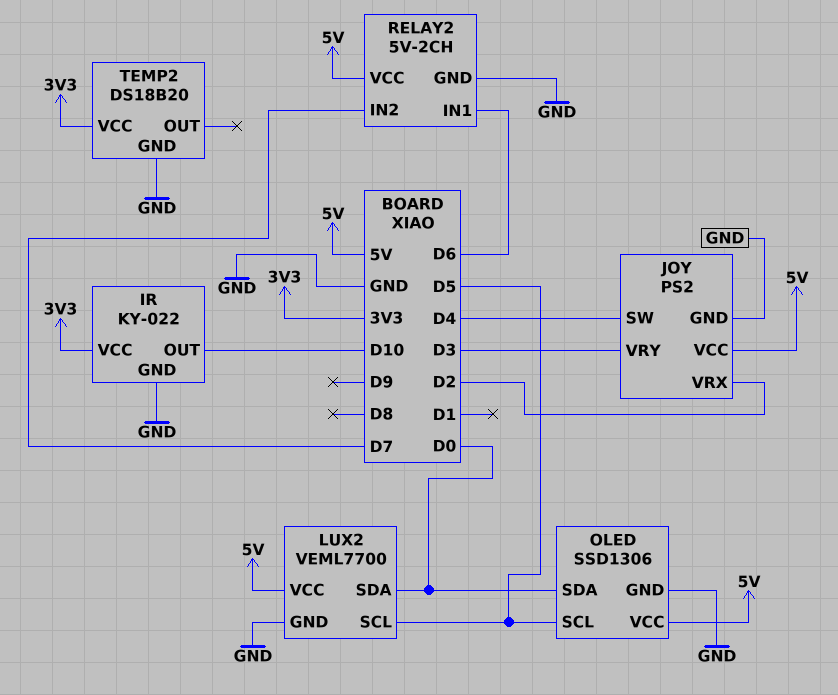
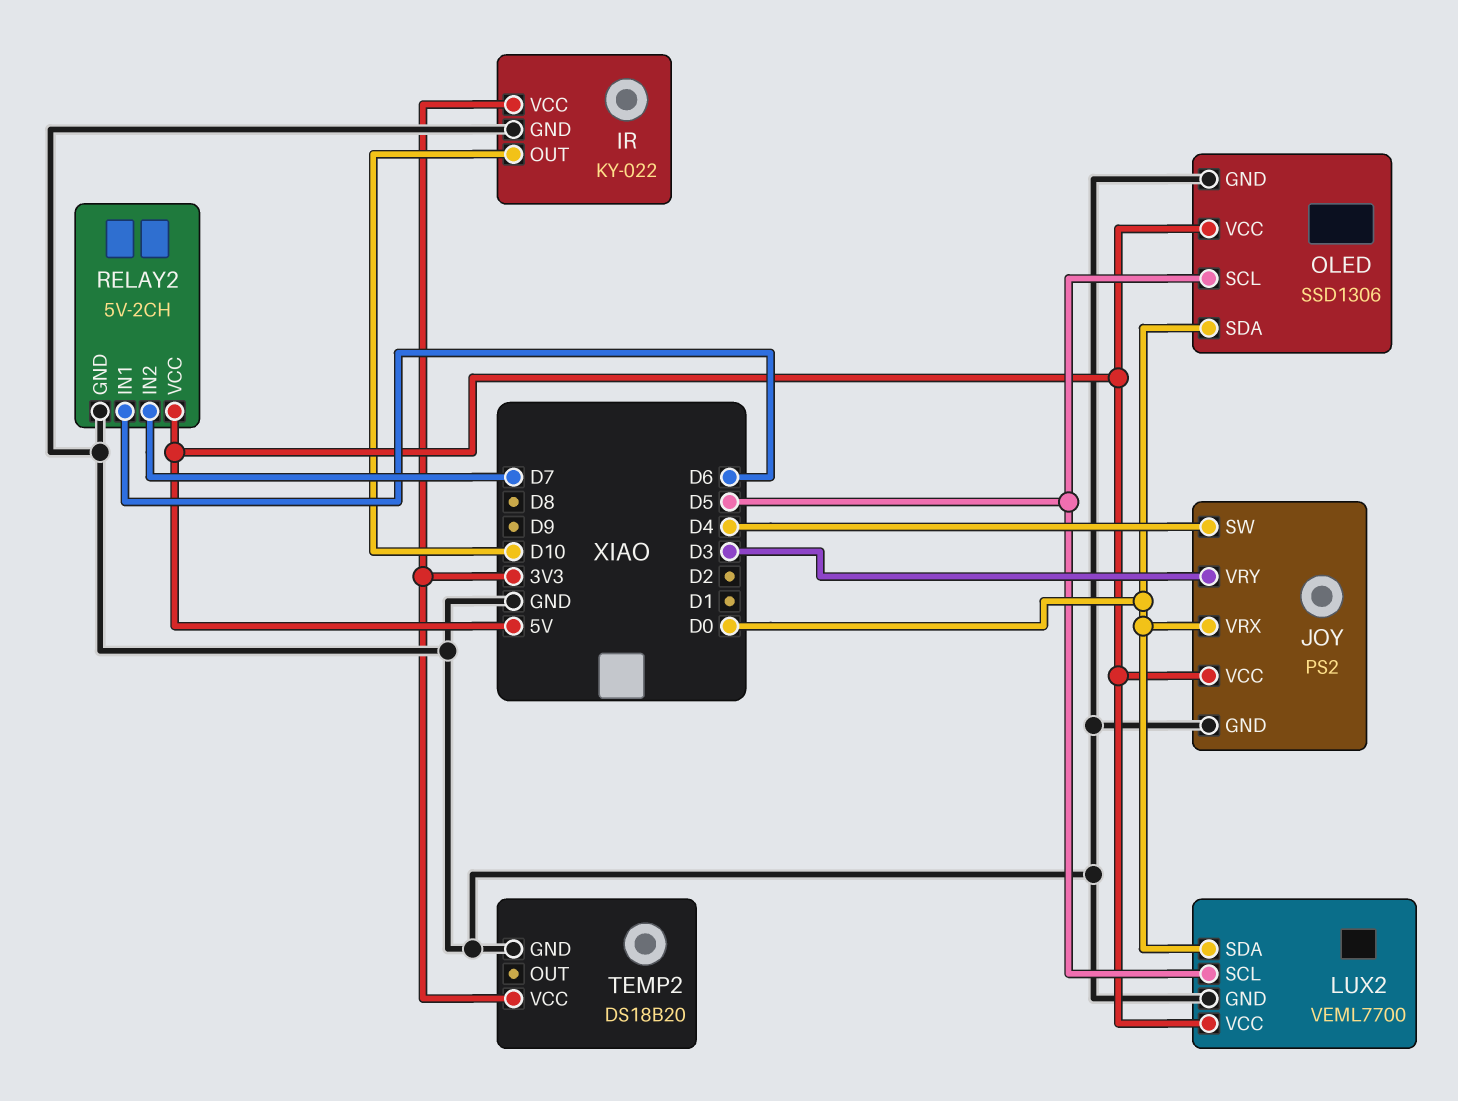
JOY pin VRX: D2 -> D0

